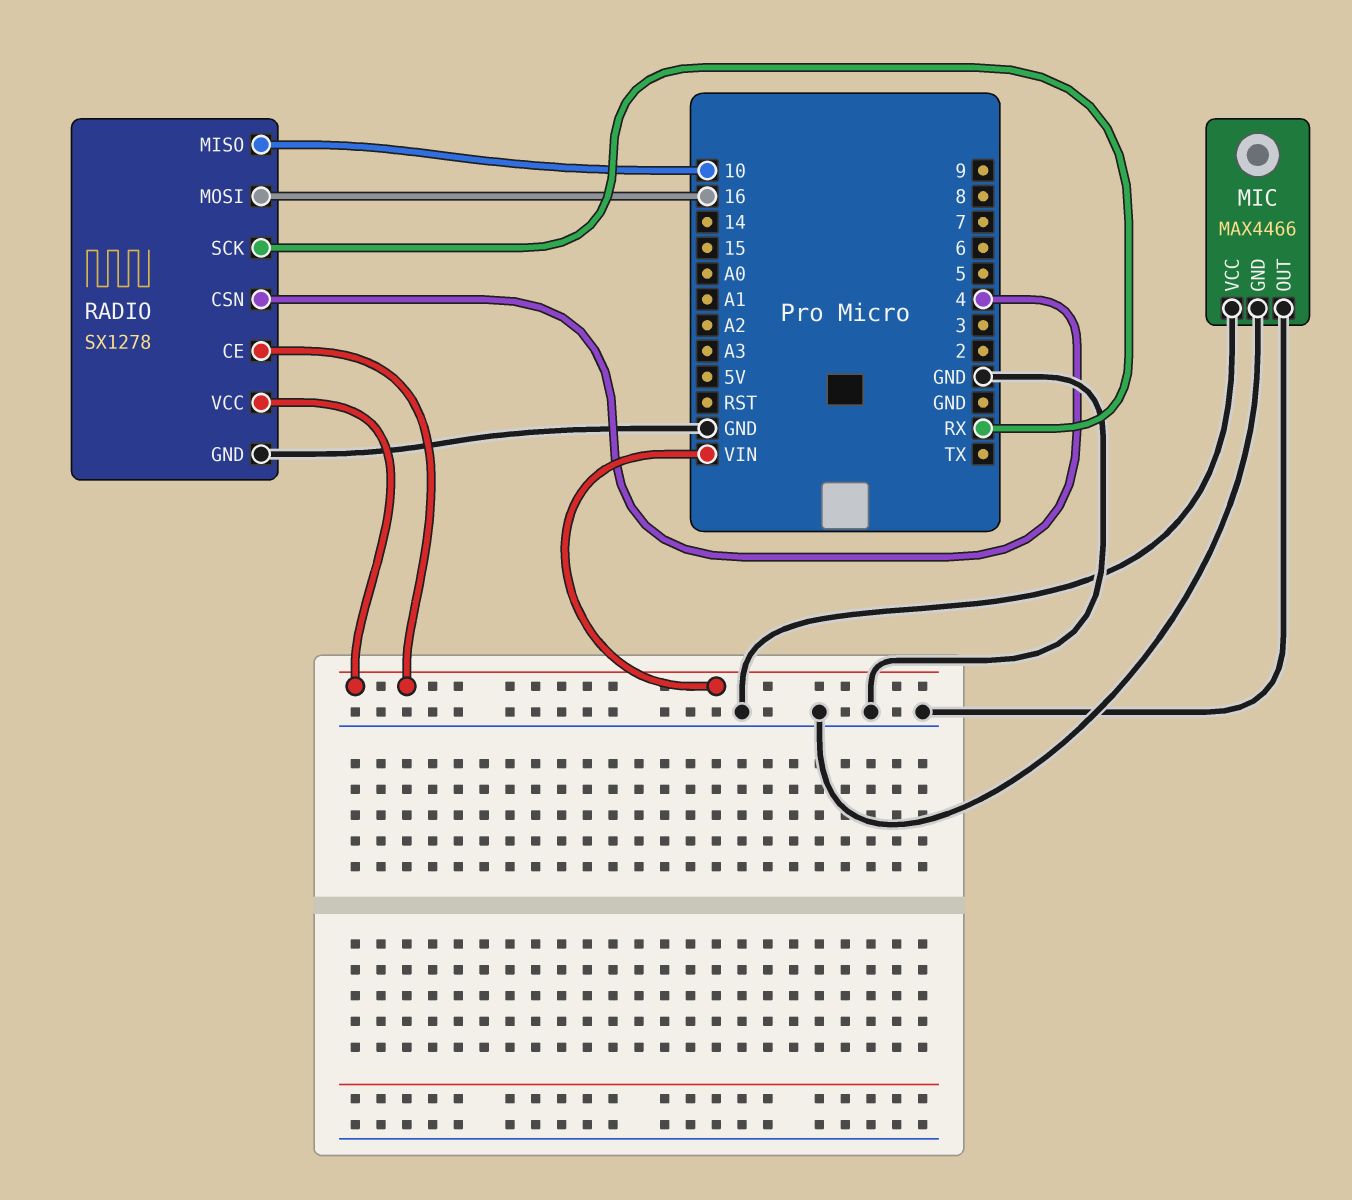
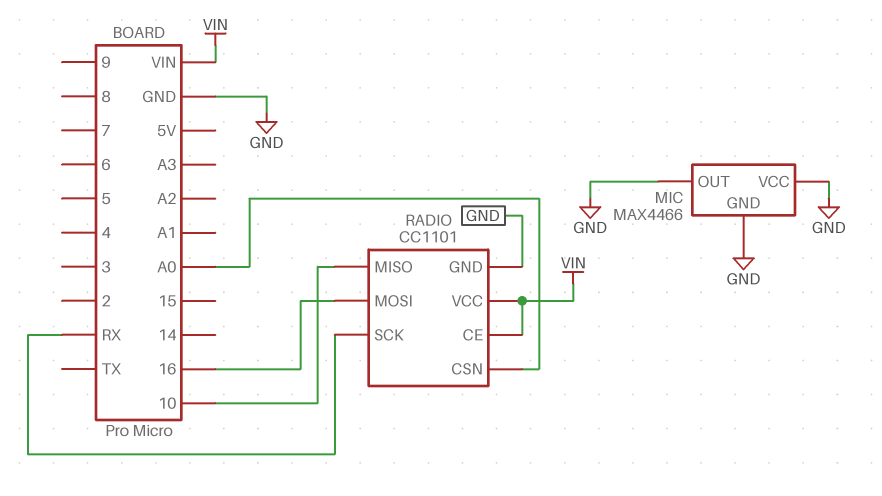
RADIO: SX1278 -> CC1101
RADIO pin CSN: 4 -> A0

